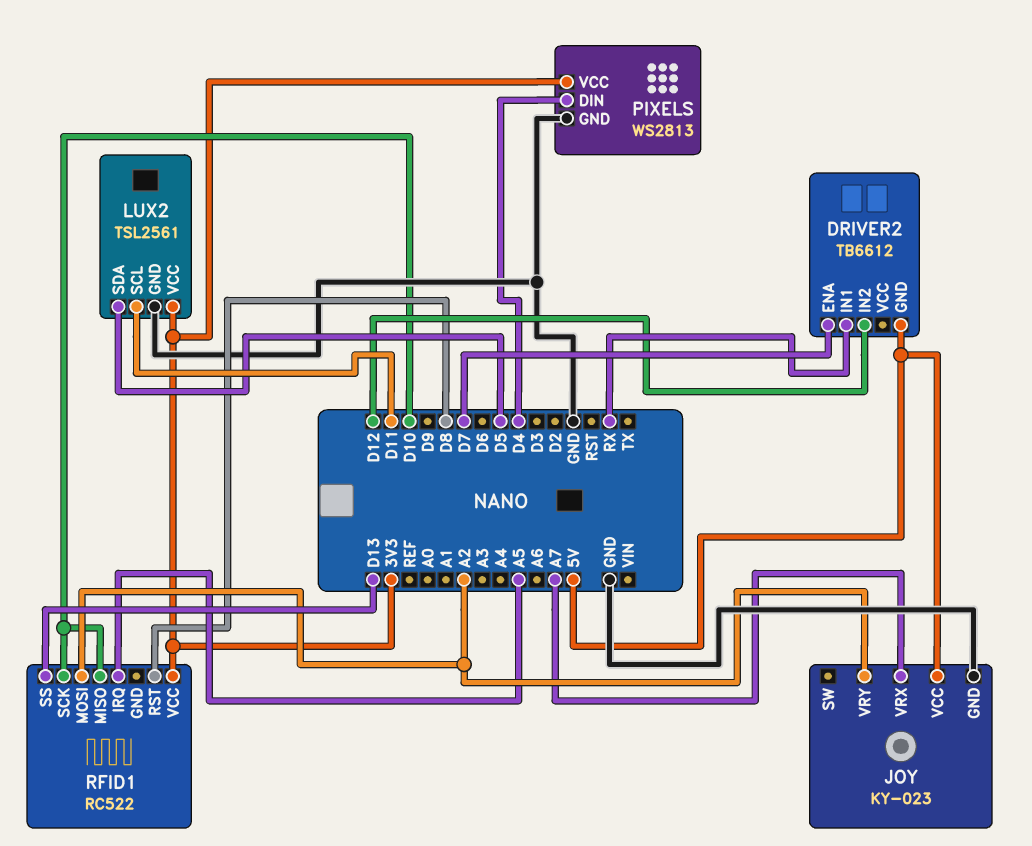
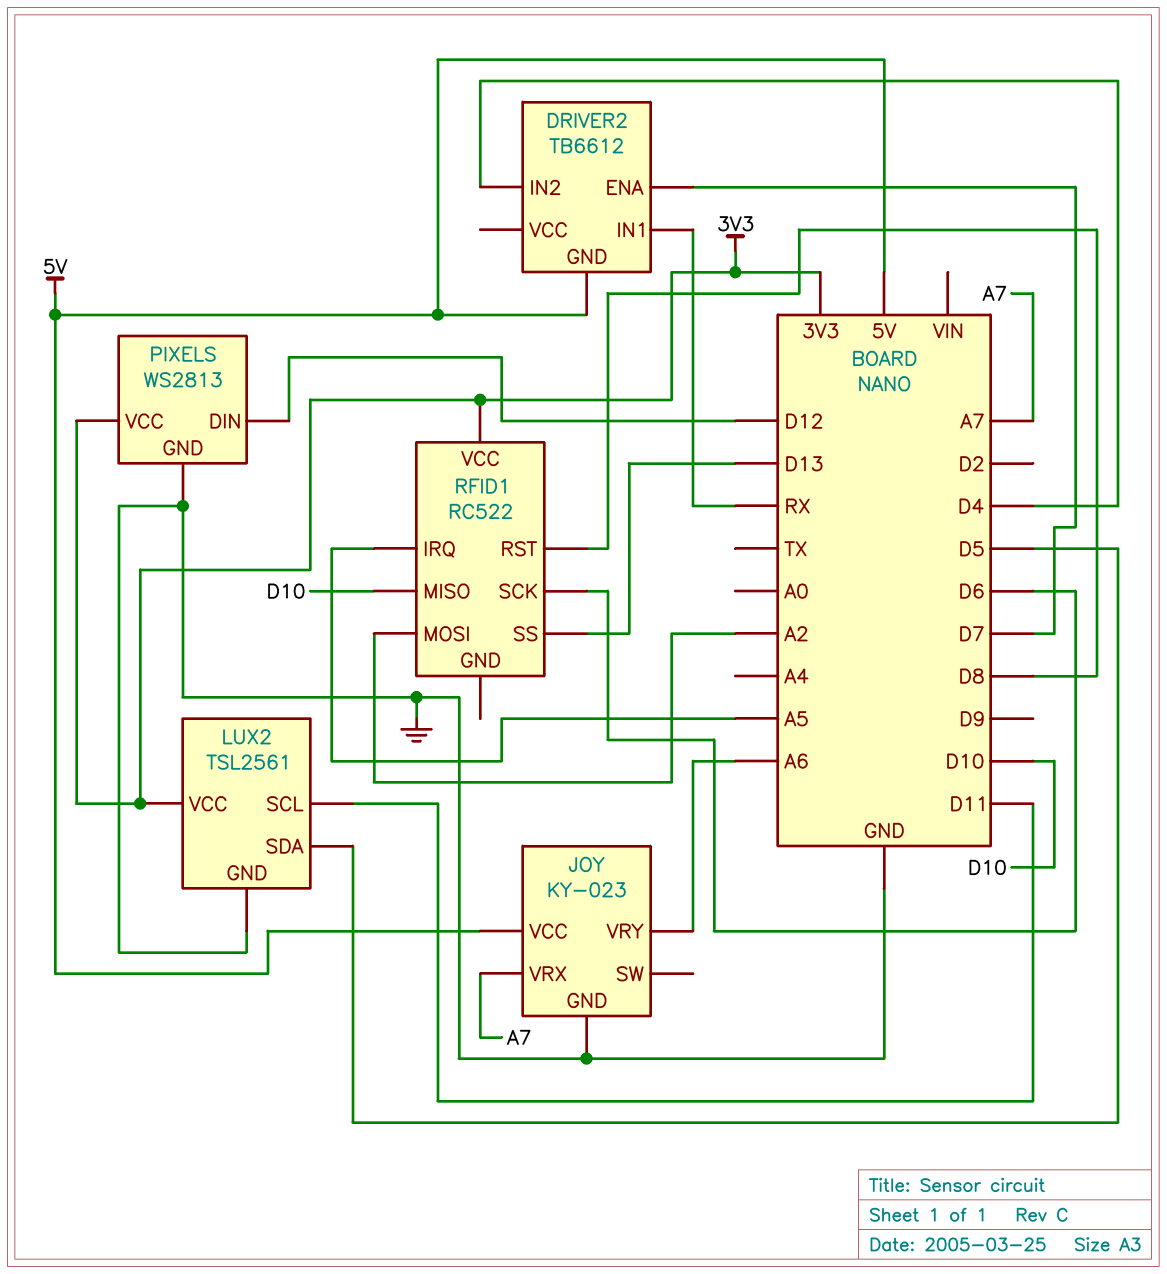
DRIVER2 pin IN2: D12 -> D4
JOY pin VRY: A2 -> A6
PIXELS pin DIN: D4 -> D12
RFID1 pin SCK: D10 -> D6

